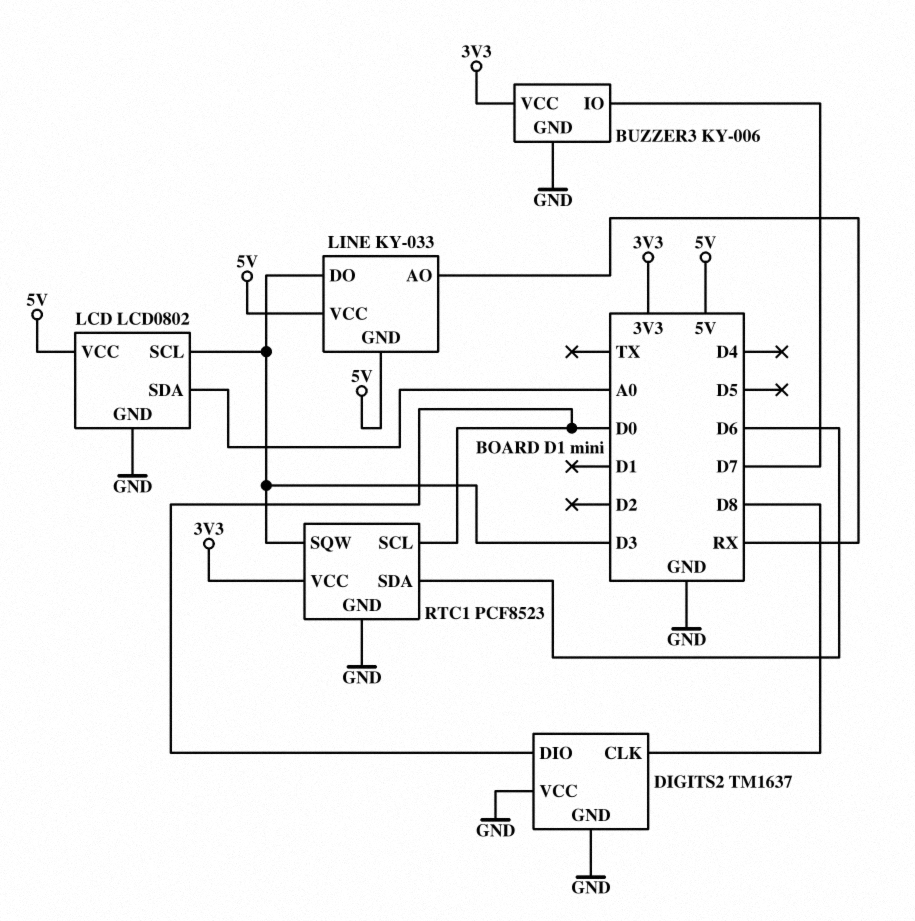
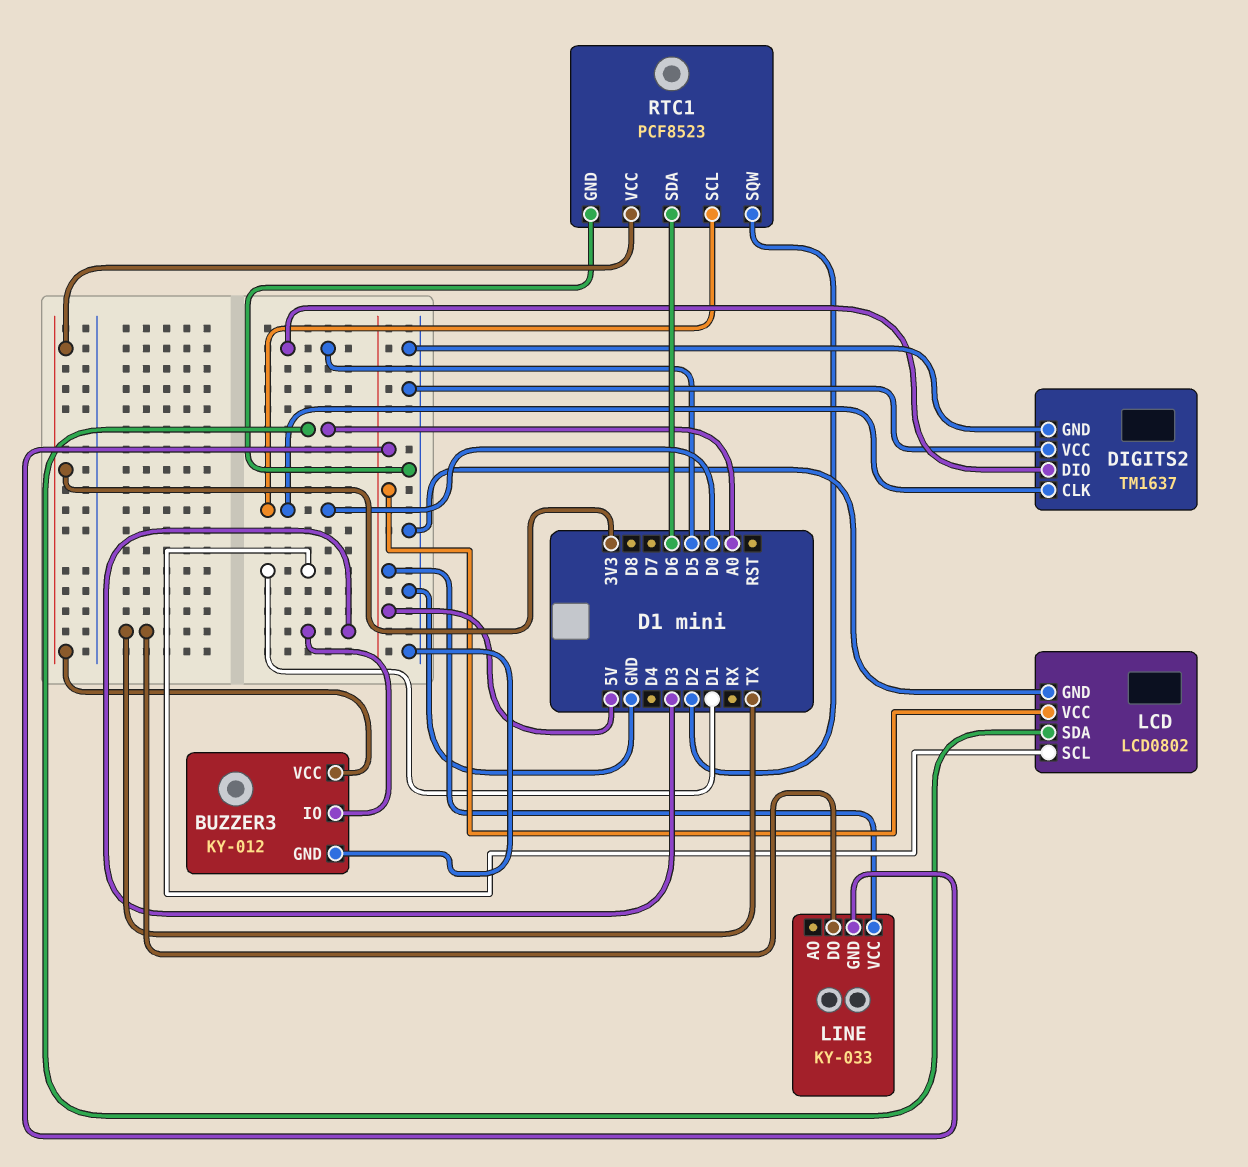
BUZZER3: KY-006 -> KY-012
BUZZER3 pin IO: D7 -> D3
DIGITS2 pin CLK: D8 -> D0
DIGITS2 pin DIO: D0 -> D5
LCD pin SCL: D3 -> D1
LINE pin AO: RX -> none
LINE pin DO: D3 -> TX
RTC1 pin SQW: D3 -> D2

